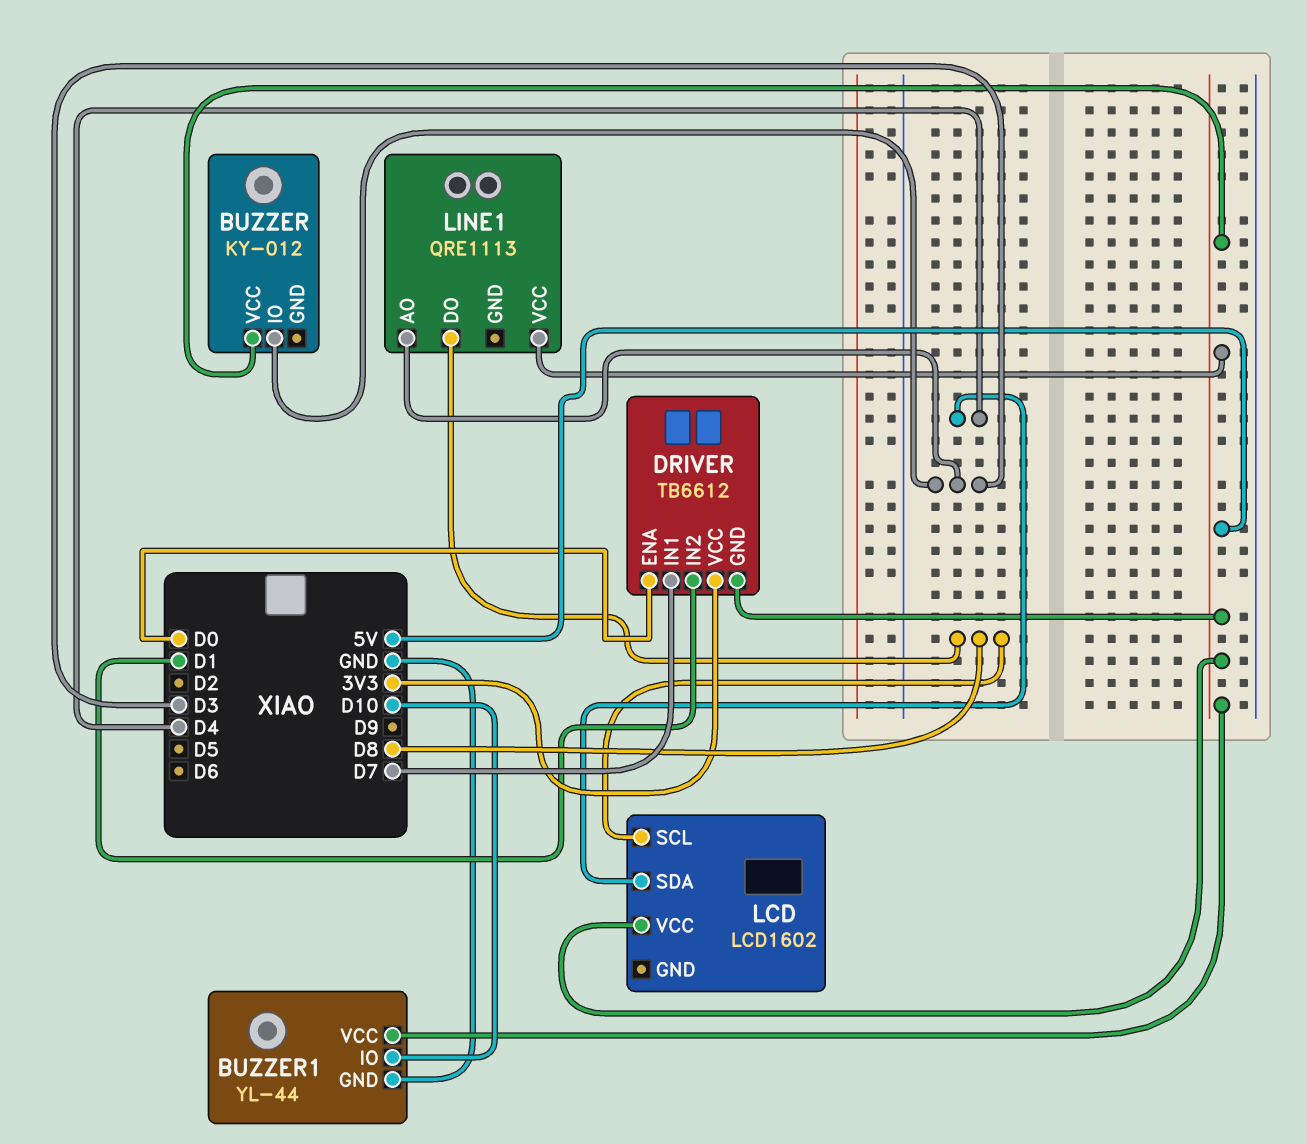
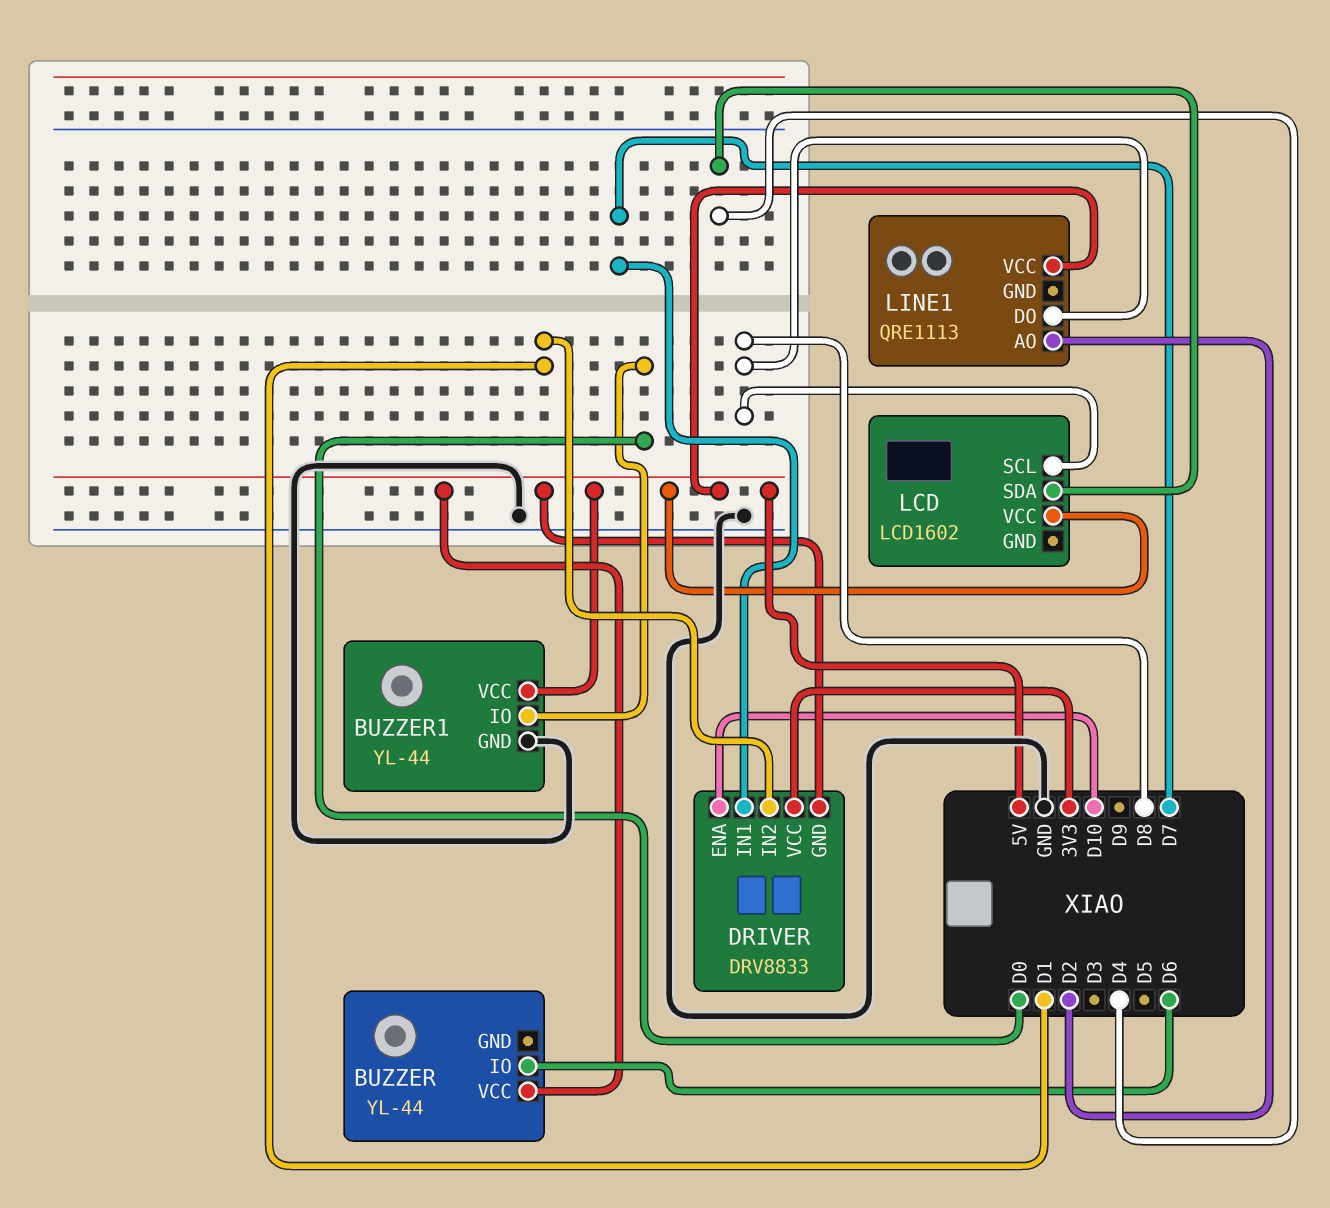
BUZZER: KY-012 -> YL-44
BUZZER pin IO: D3 -> D6
BUZZER1 pin IO: D10 -> D0
DRIVER: TB6612 -> DRV8833
DRIVER pin ENA: D0 -> D10
LINE1 pin AO: D3 -> D2

